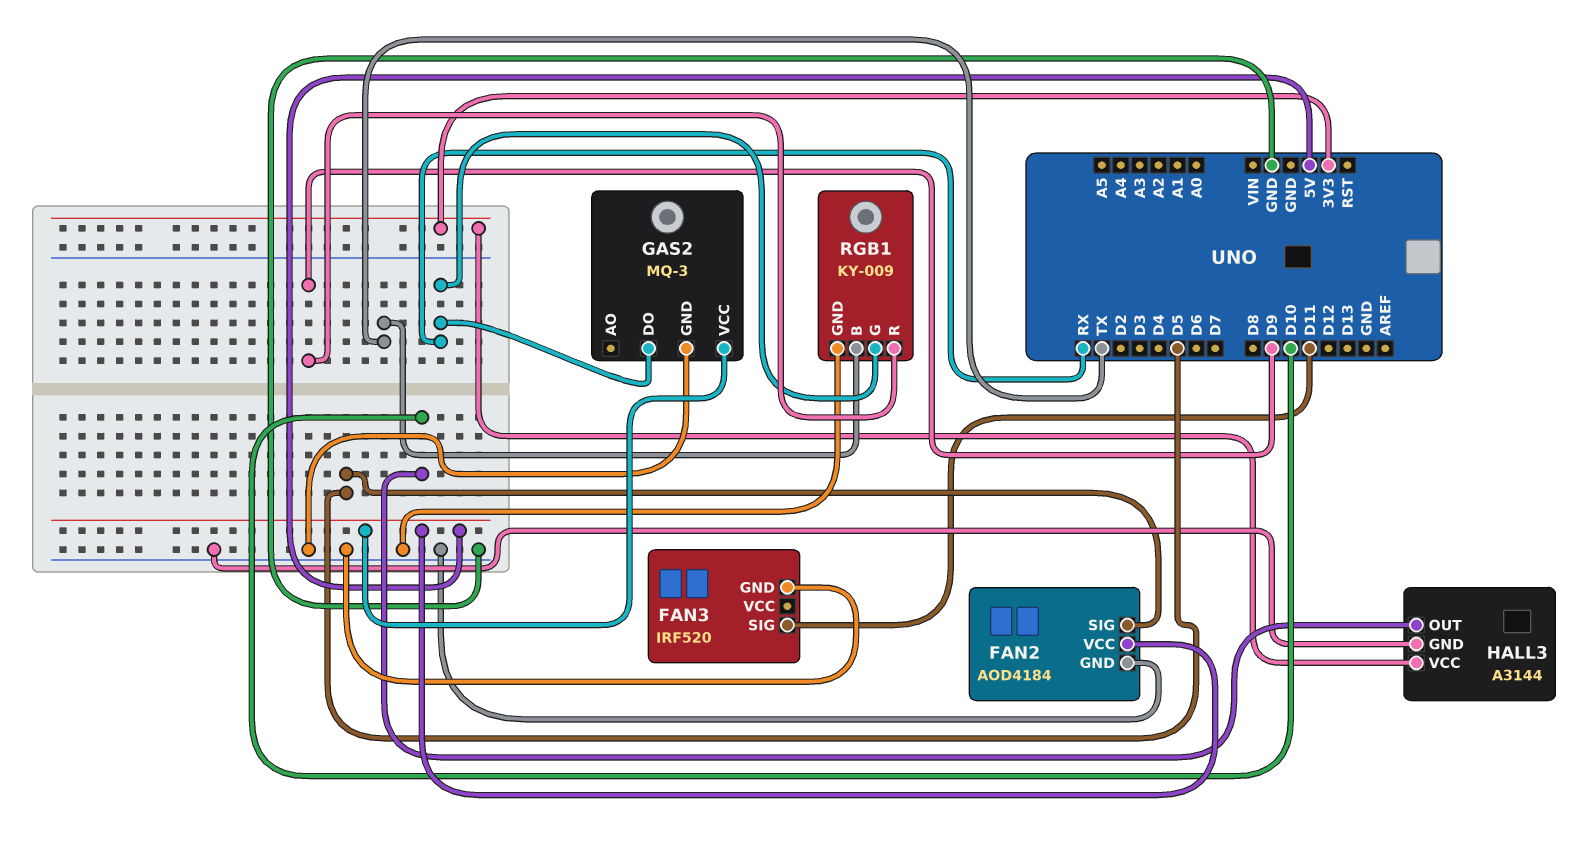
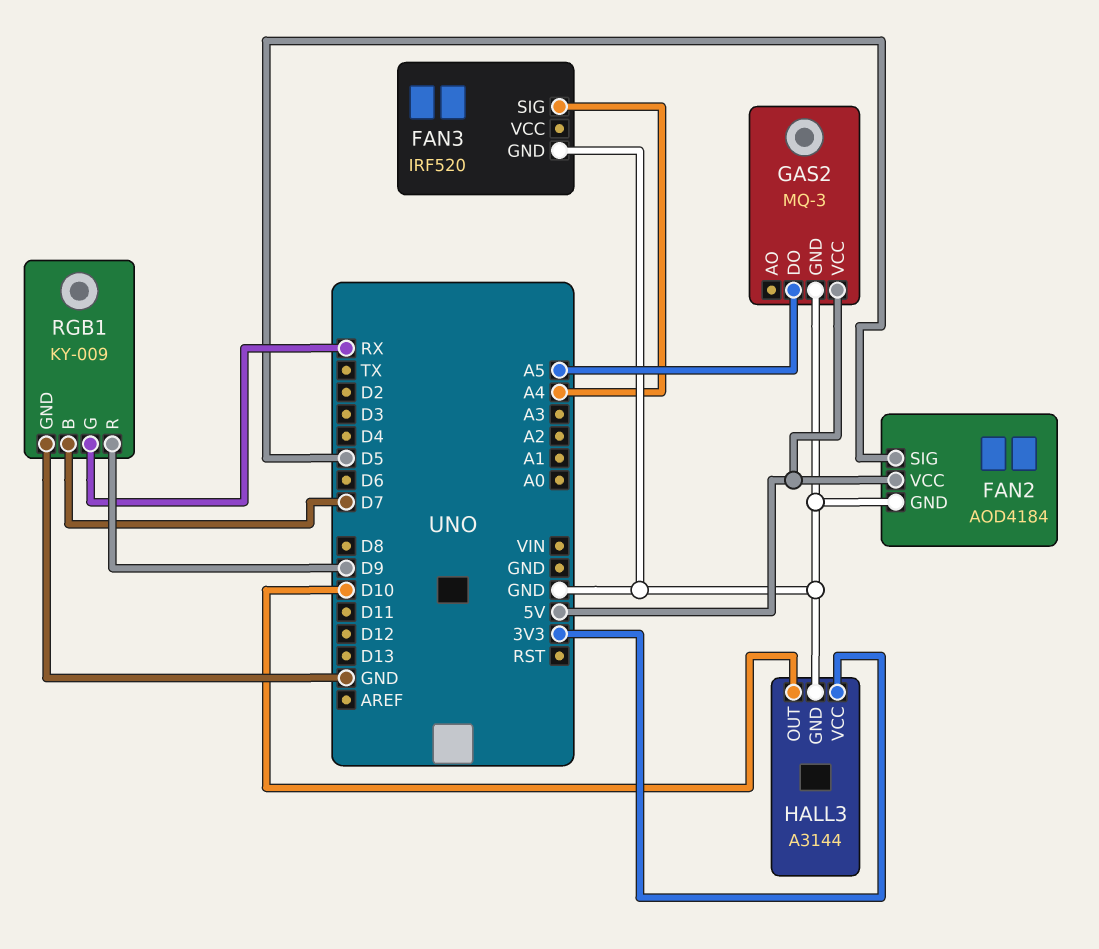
FAN3 pin SIG: D11 -> A4
GAS2 pin DO: RX -> A5
RGB1 pin B: TX -> D7

